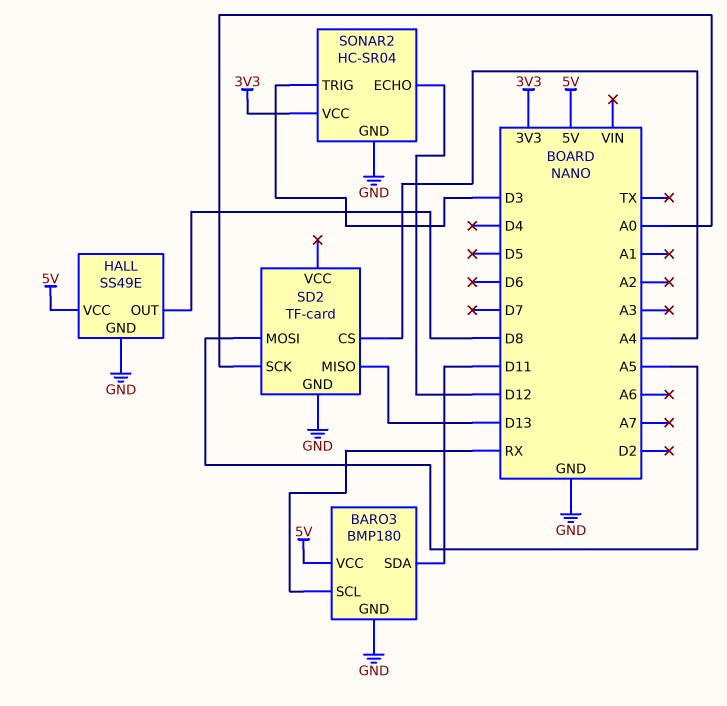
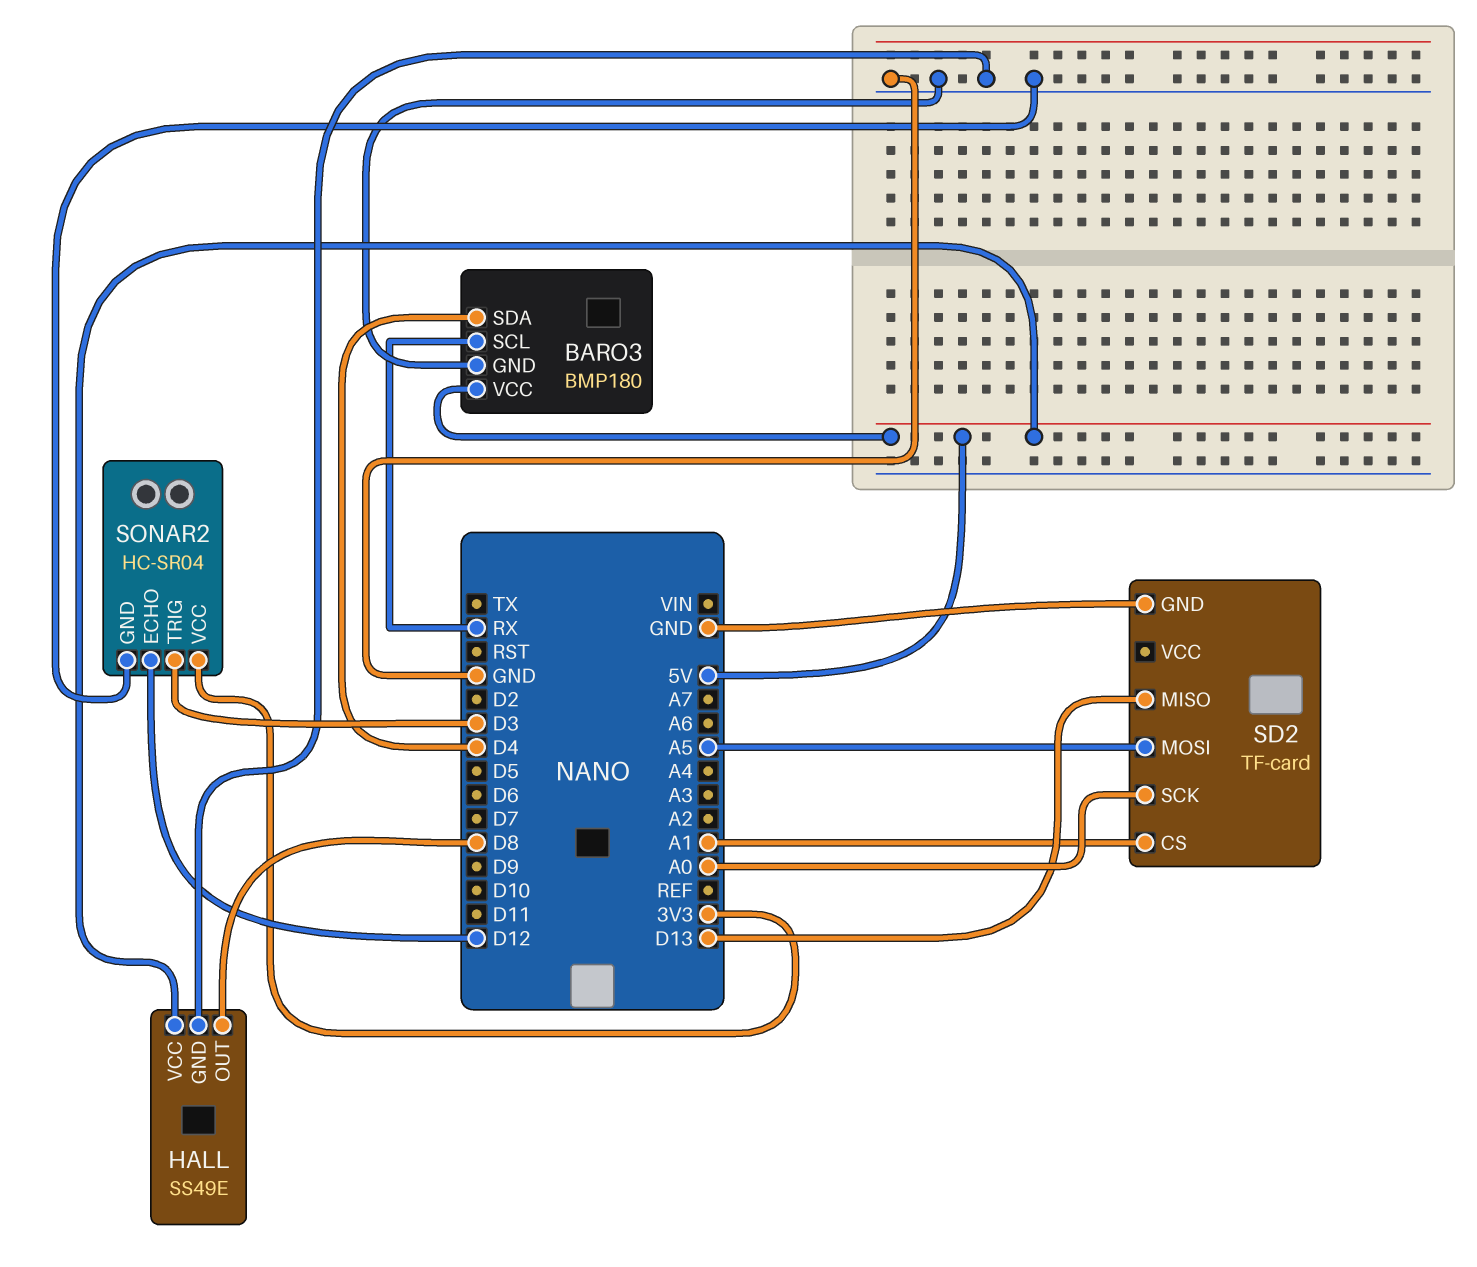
BARO3 pin SDA: D11 -> D4
SD2 pin CS: A4 -> A1

